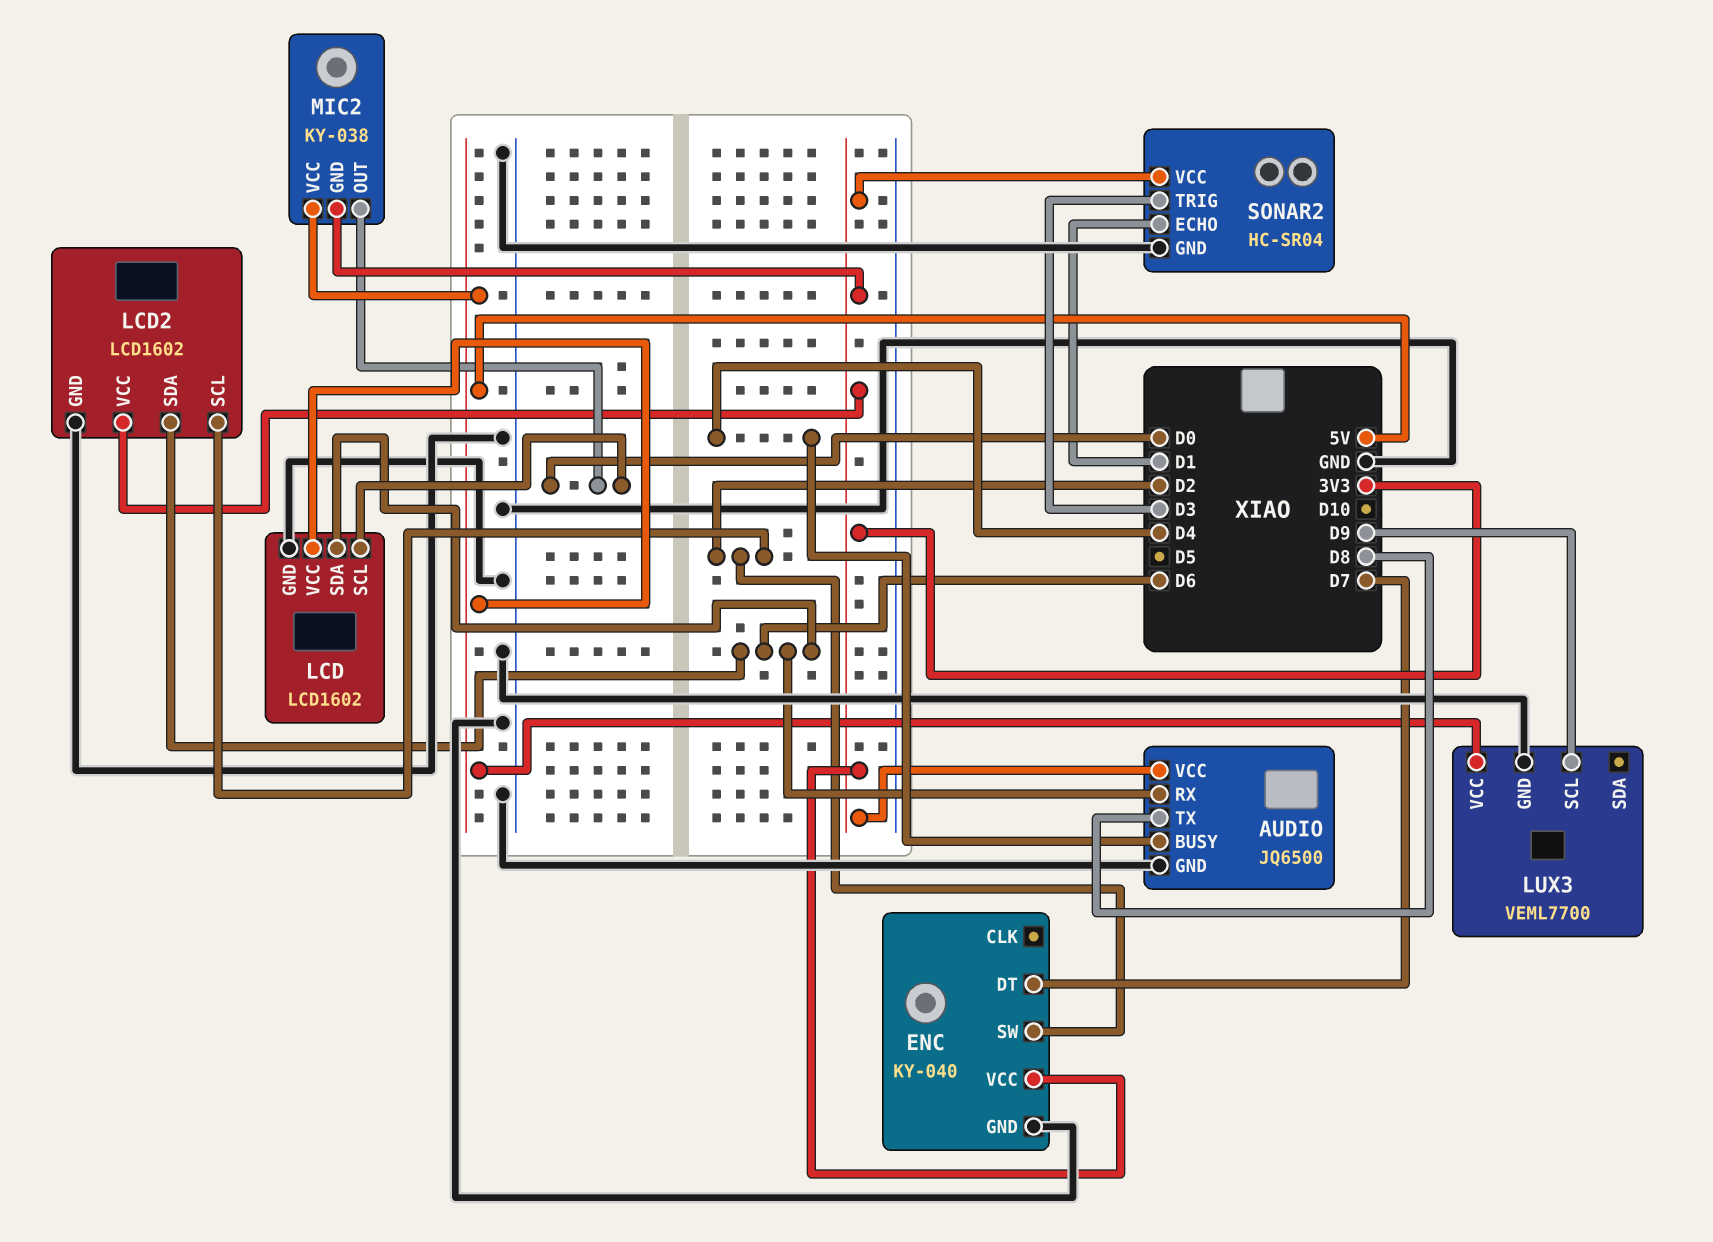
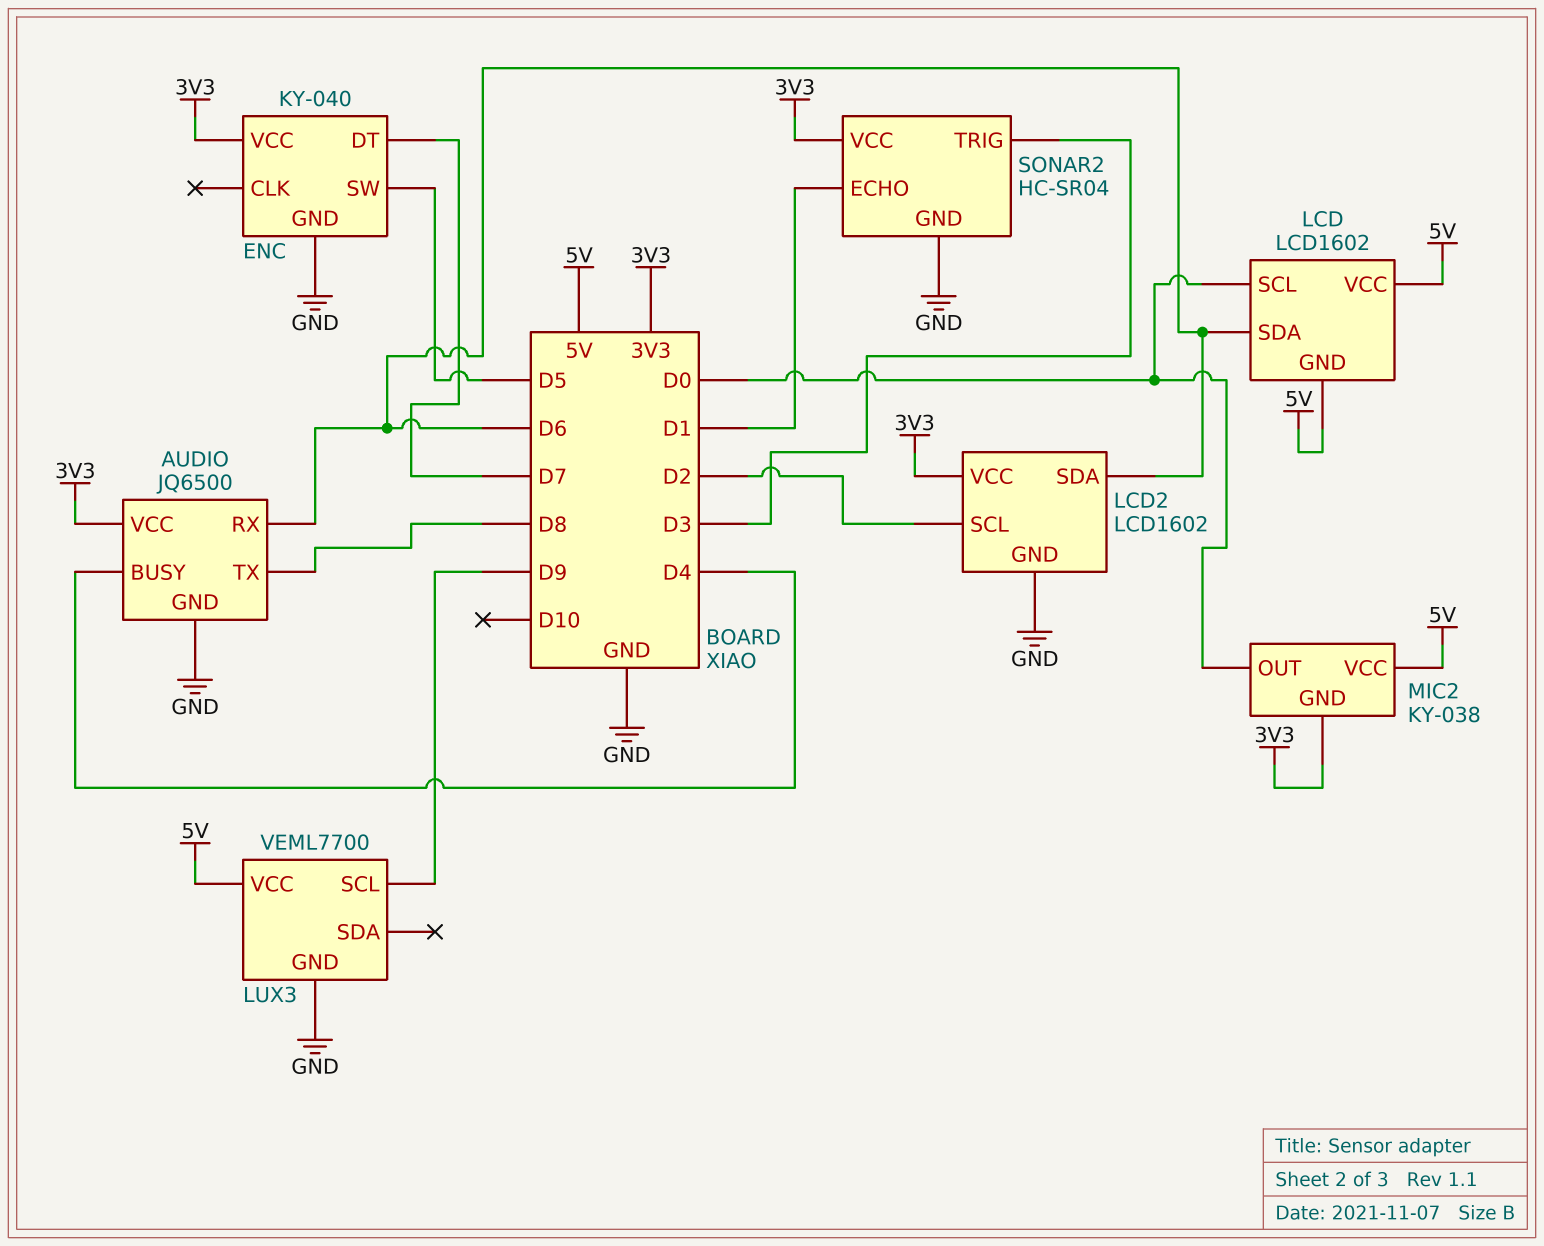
ENC pin SW: D2 -> D5
LCD pin GND: GND -> 5V

